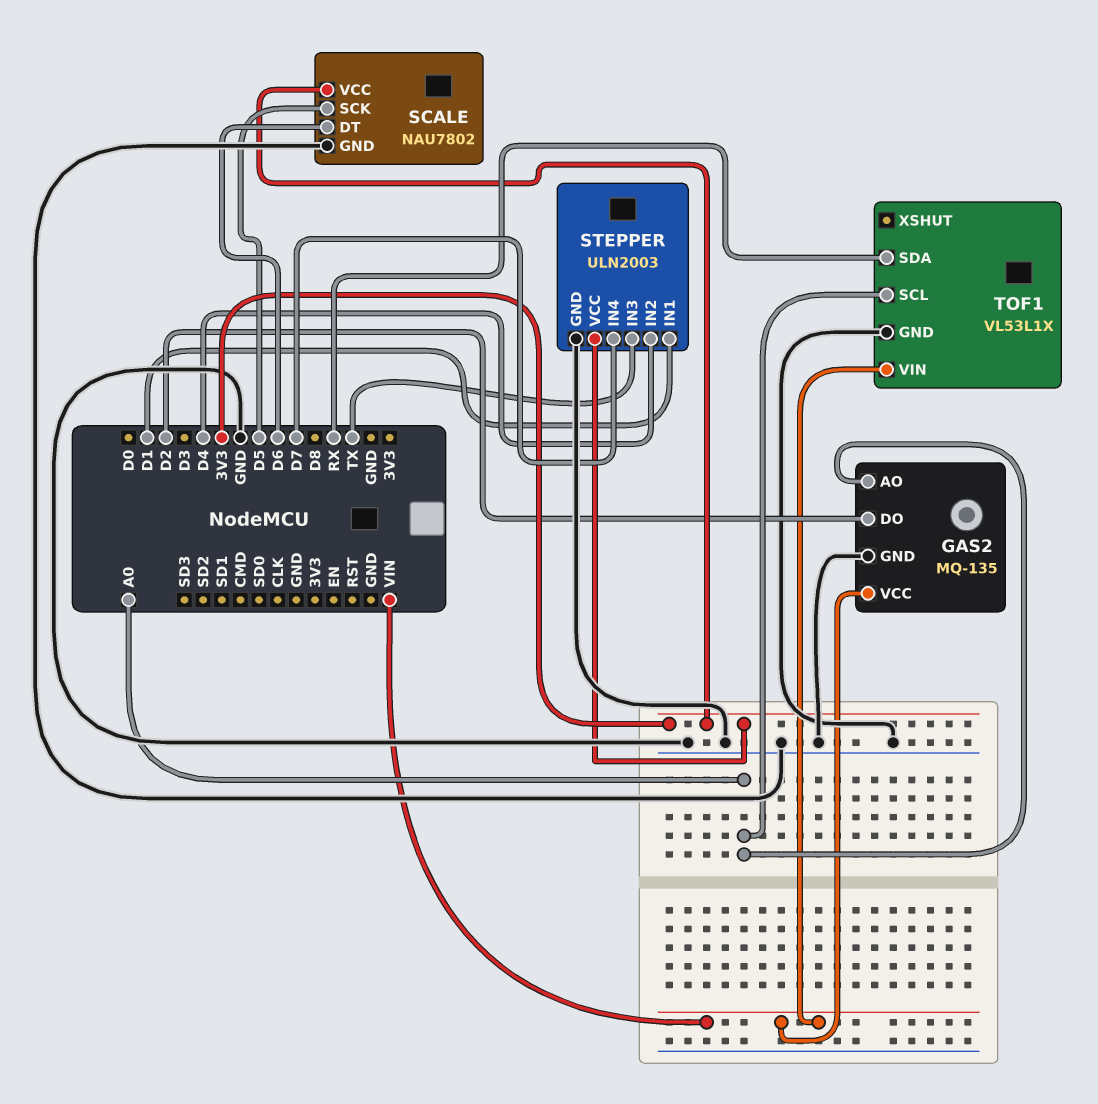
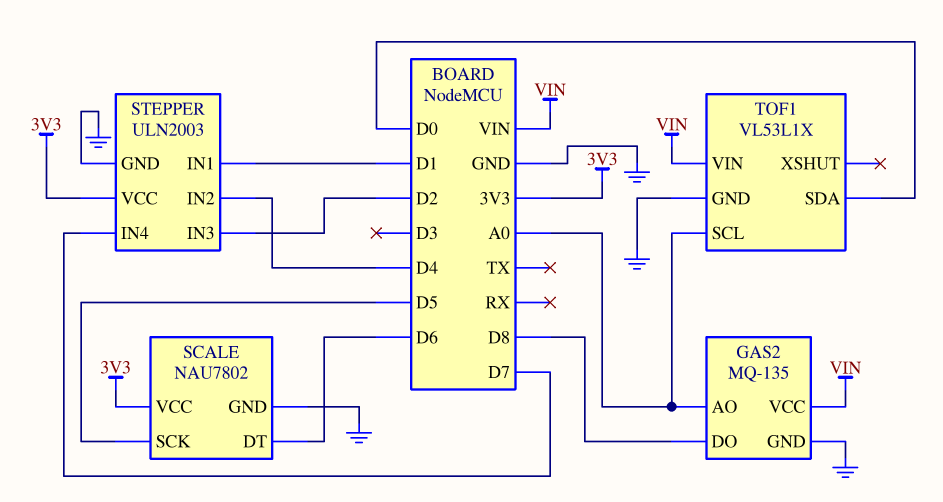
GAS2 pin DO: D2 -> D8
STEPPER pin IN3: TX -> D2
TOF1 pin SDA: RX -> D0

